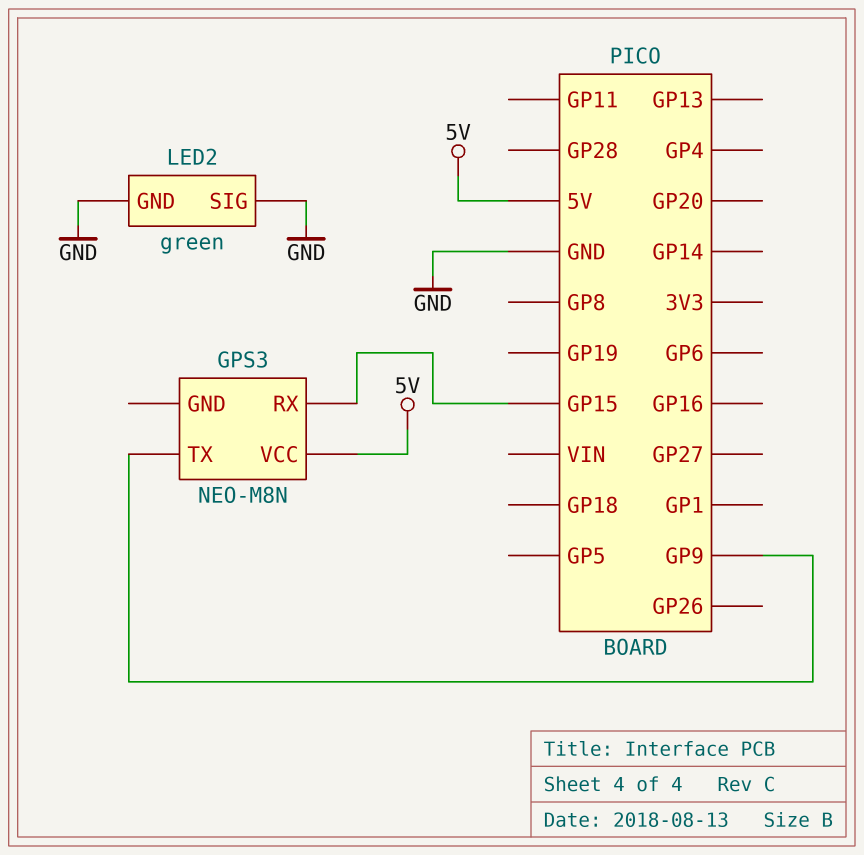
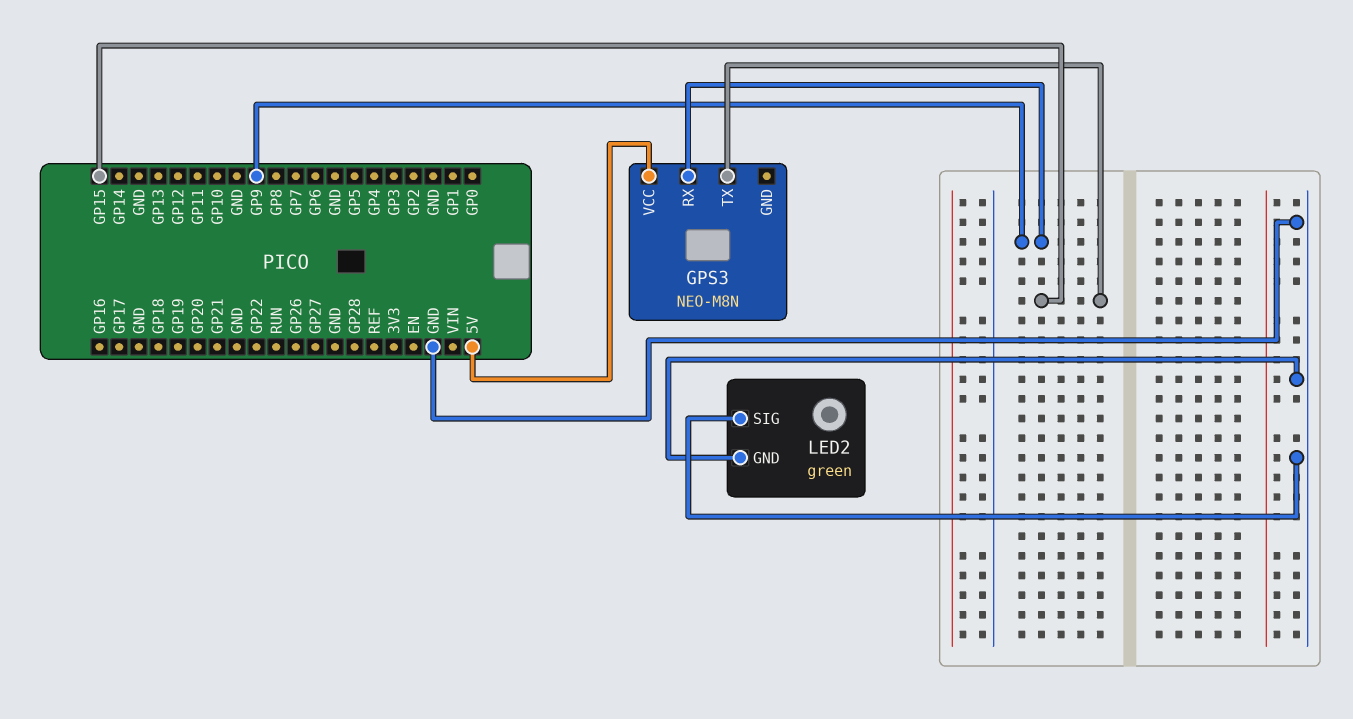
GPS3 pin RX: GP15 -> GP9
GPS3 pin TX: GP9 -> GP15

